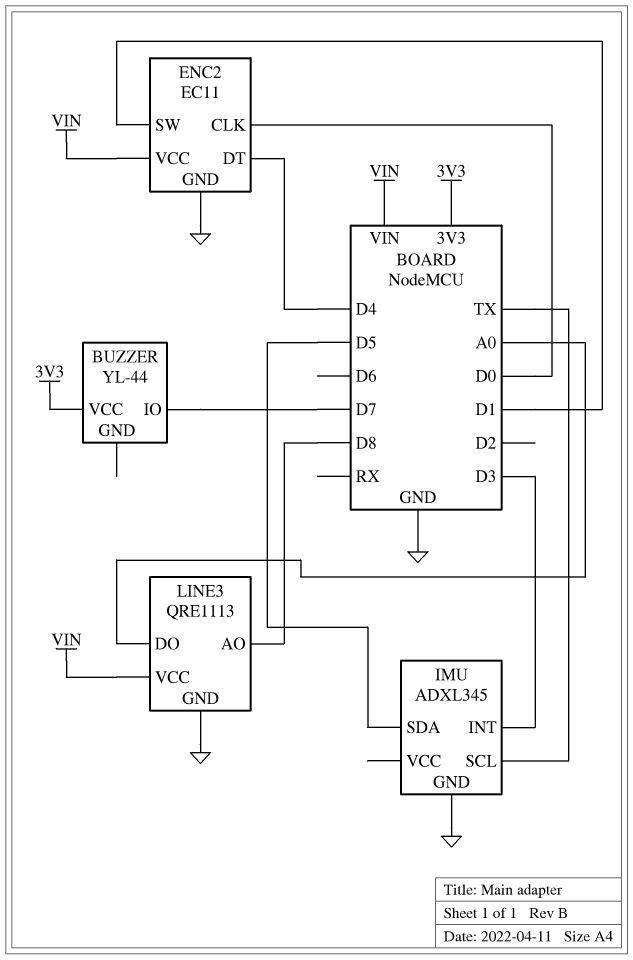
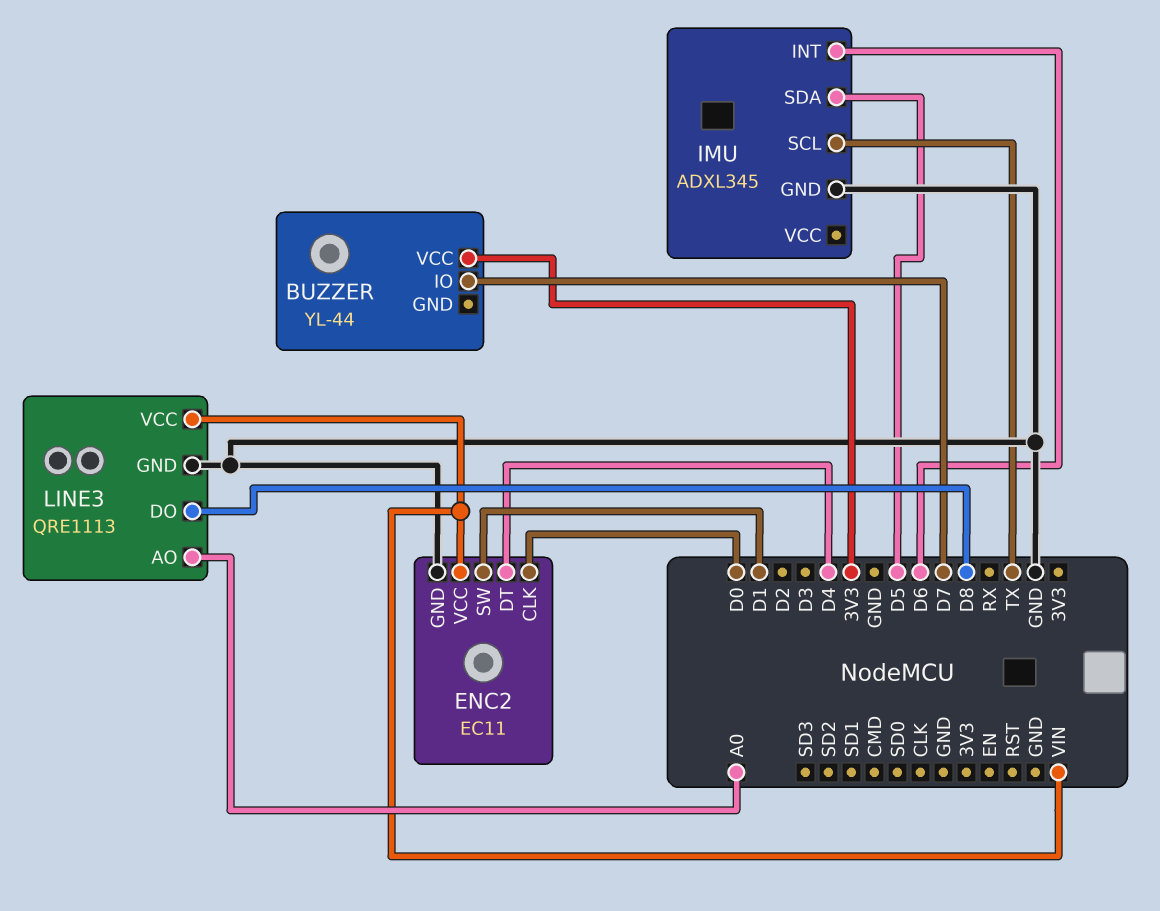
IMU pin INT: D3 -> D6
LINE3 pin AO: D8 -> A0
LINE3 pin DO: A0 -> D8

